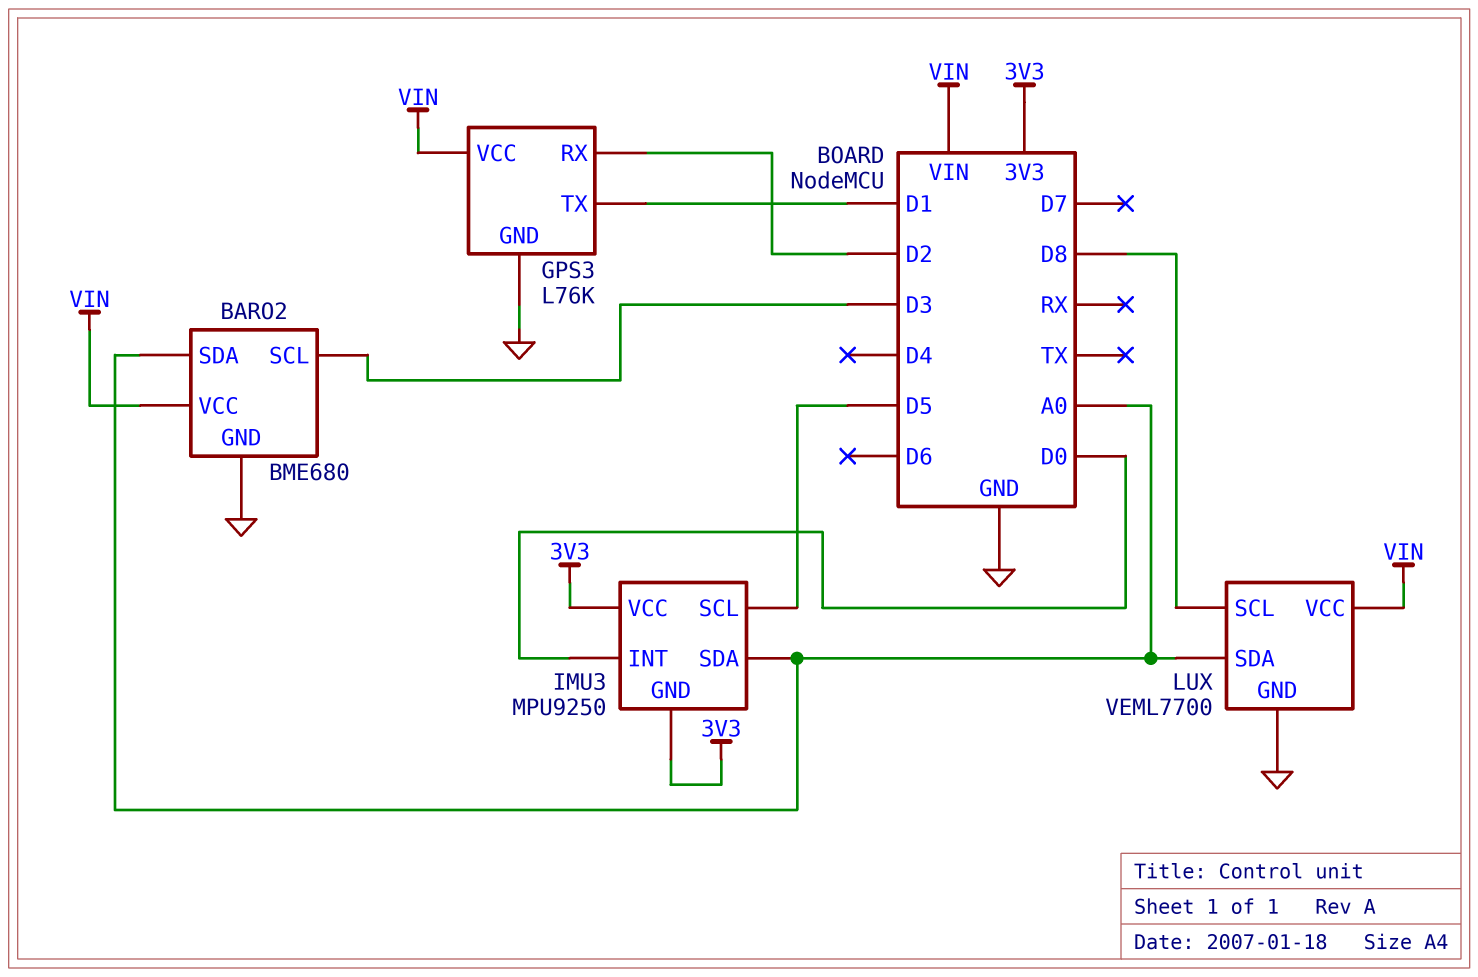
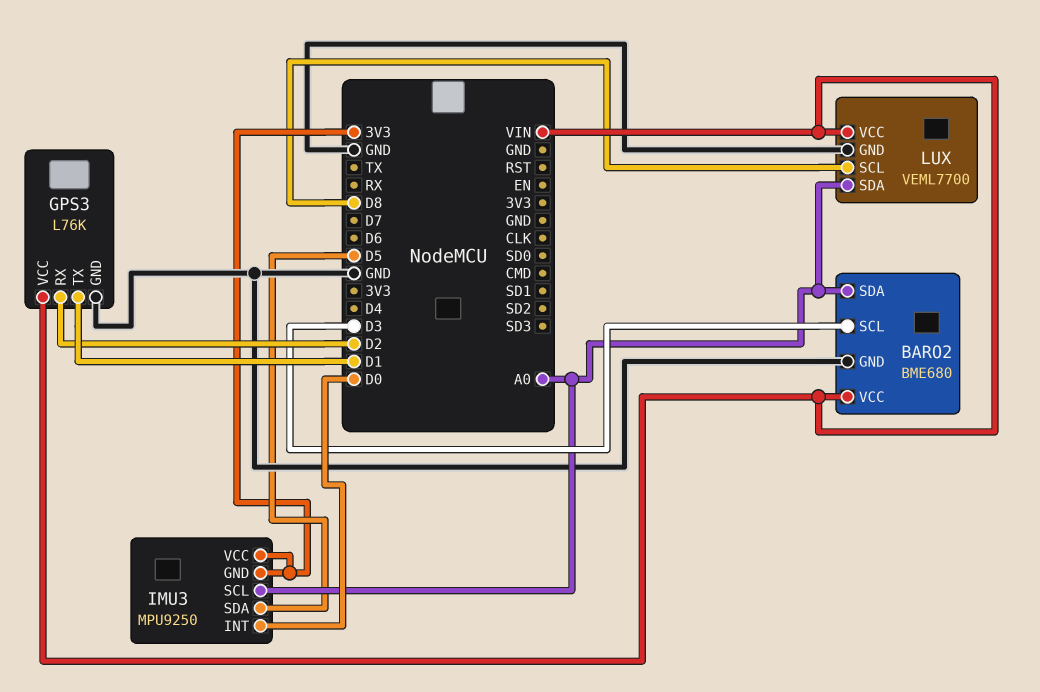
IMU3 pin SCL: D5 -> A0
IMU3 pin SDA: A0 -> D5

